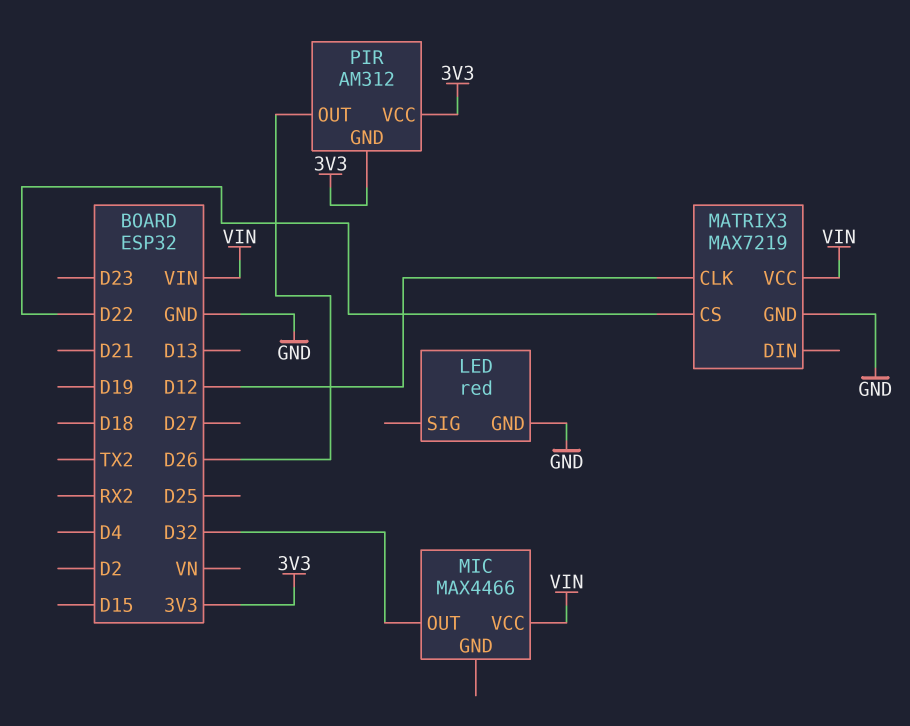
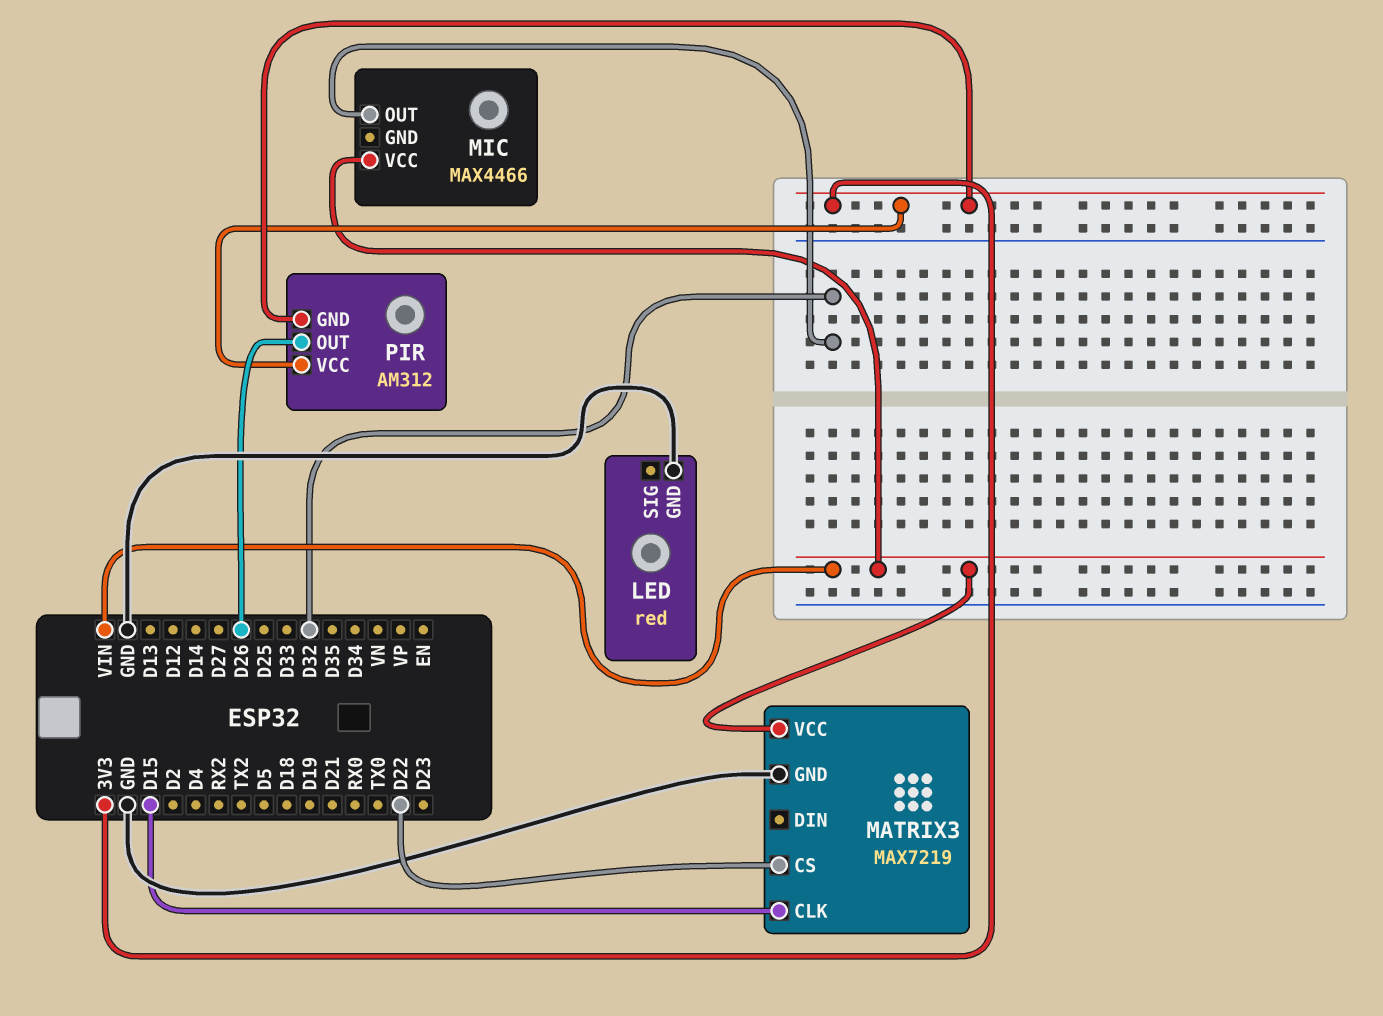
MATRIX3 pin CLK: D12 -> D15

